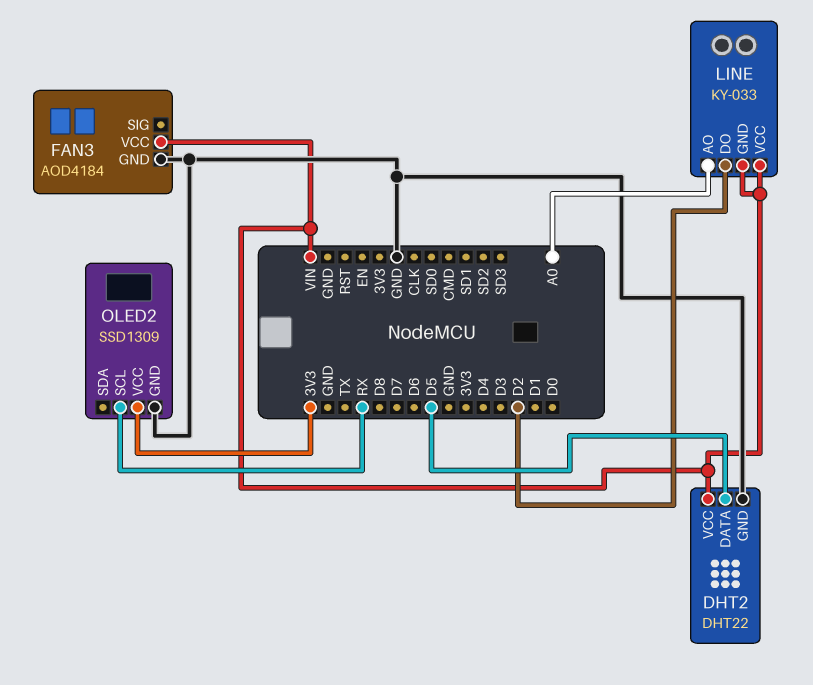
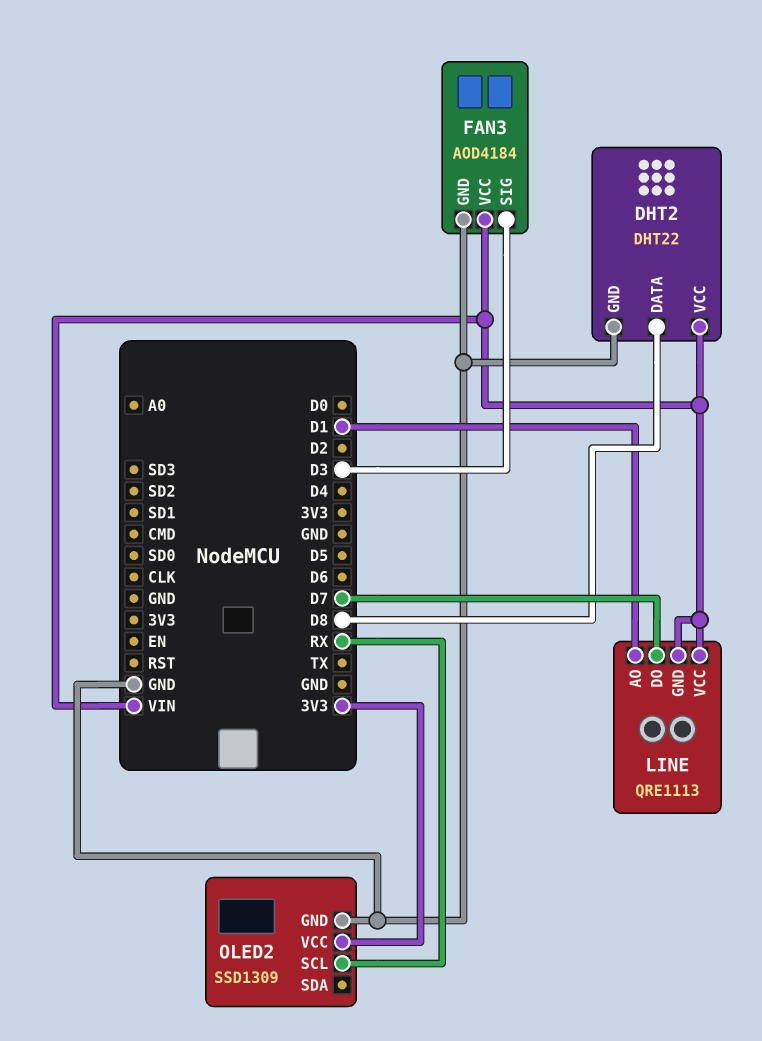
DHT2 pin DATA: D5 -> D8
FAN3 pin SIG: none -> D3
LINE: KY-033 -> QRE1113
LINE pin AO: A0 -> D1
LINE pin DO: D2 -> D7

